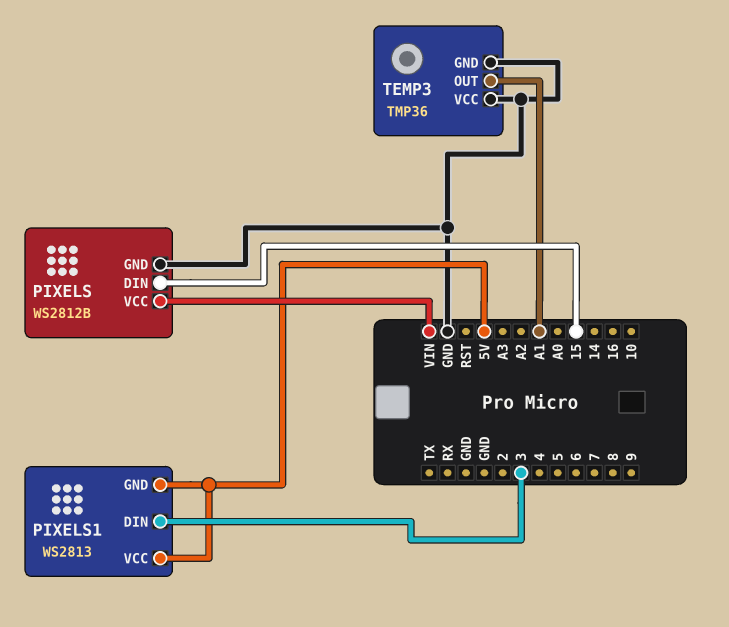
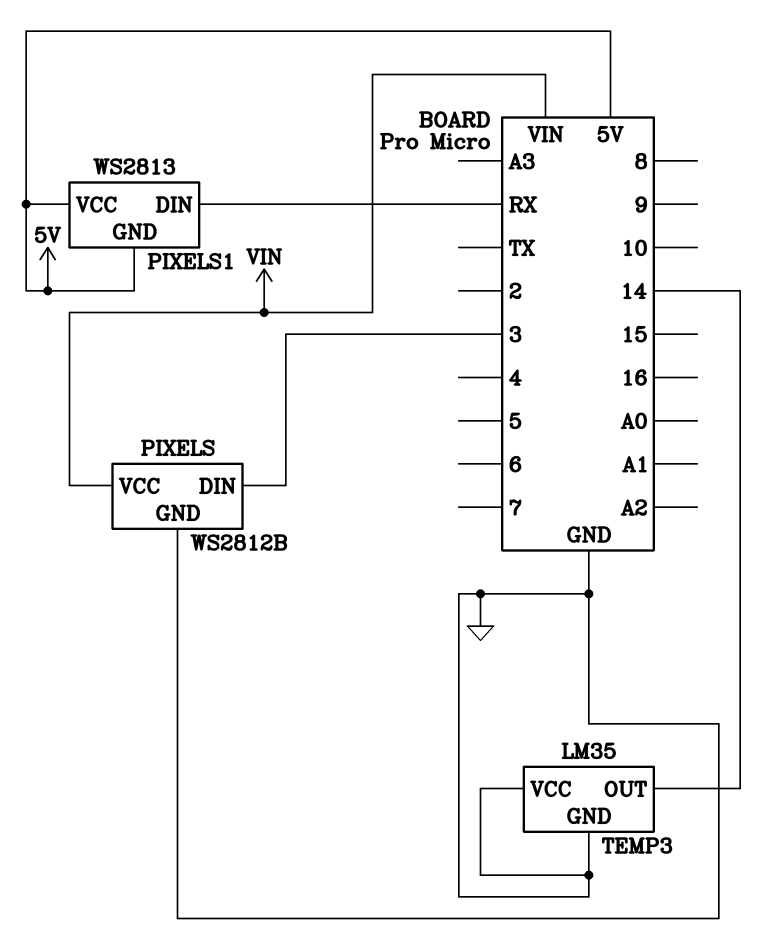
PIXELS pin DIN: 15 -> 3
PIXELS1 pin DIN: 3 -> RX
TEMP3: TMP36 -> LM35
TEMP3 pin OUT: A1 -> 14

